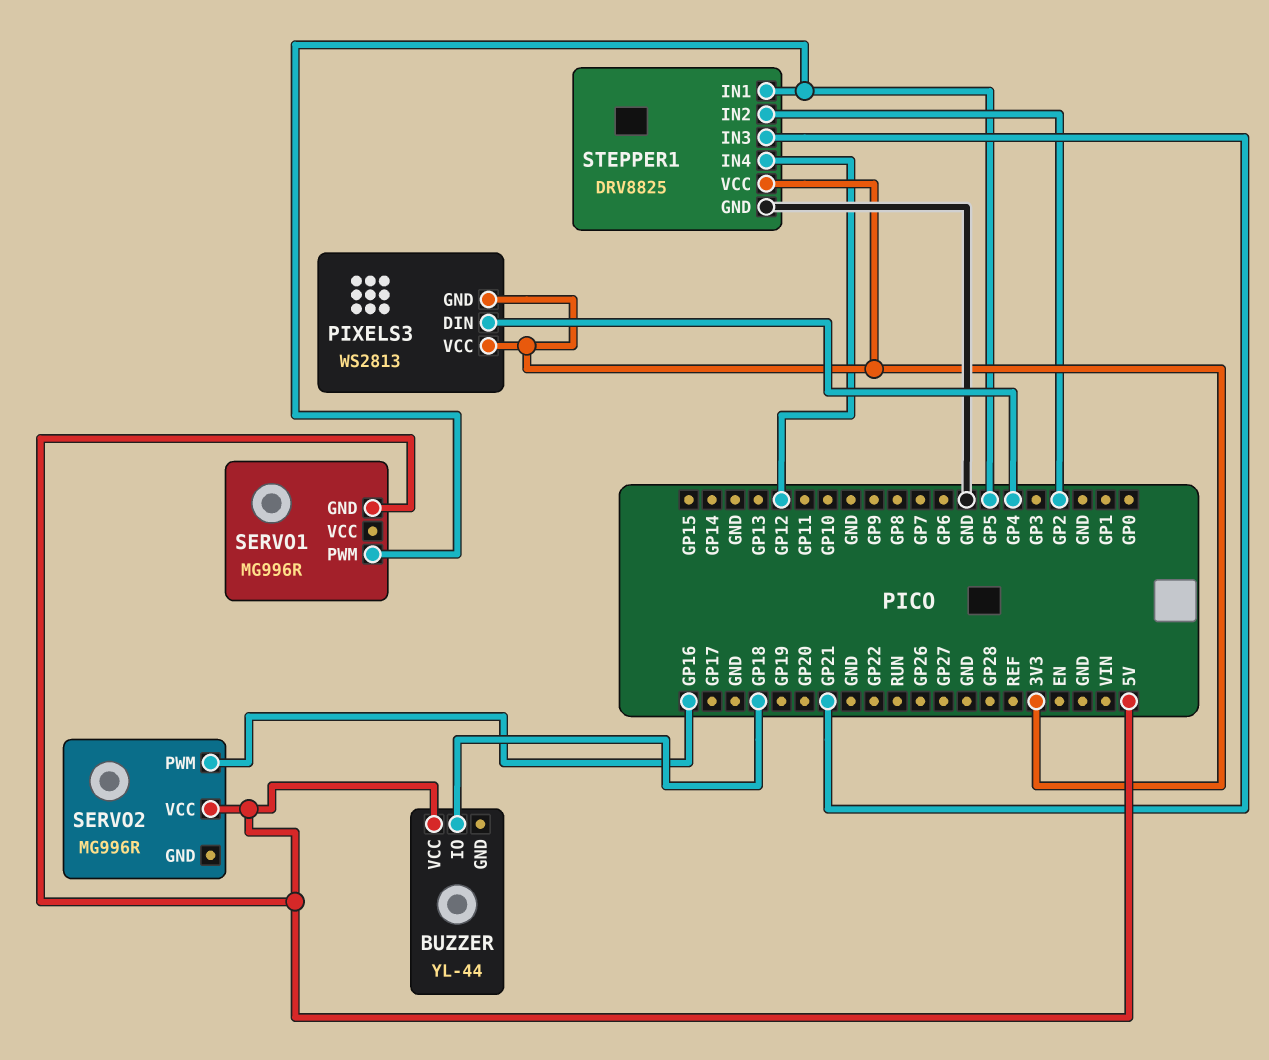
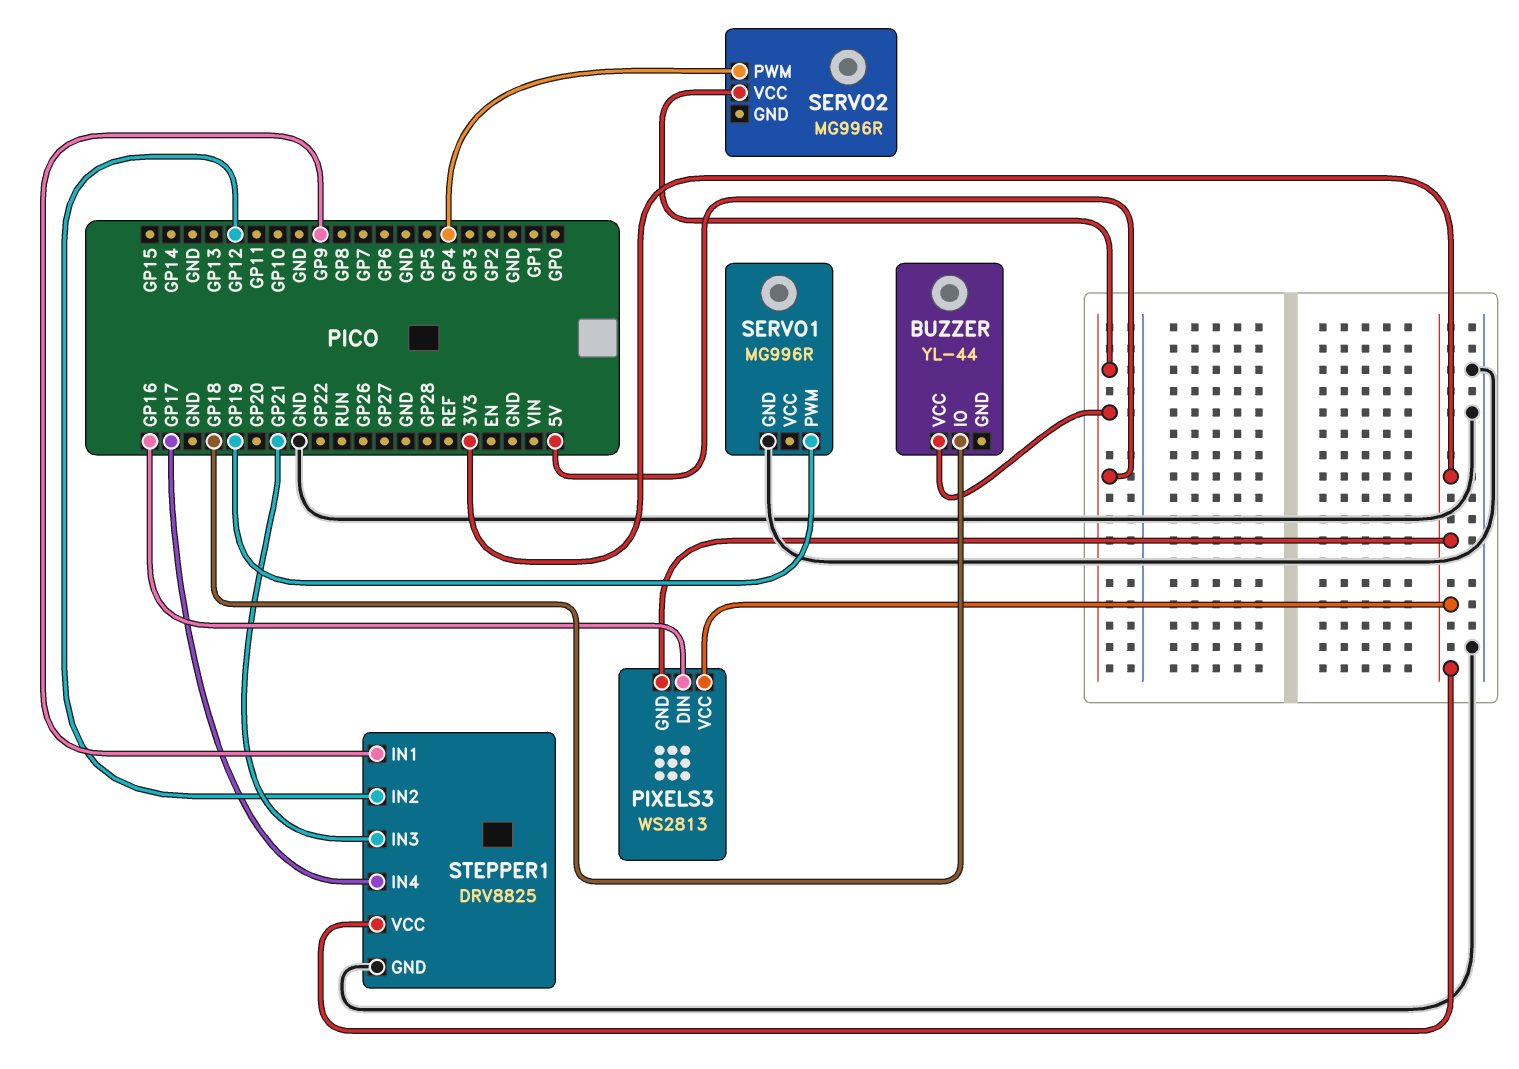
PIXELS3 pin DIN: GP4 -> GP16
SERVO1 pin GND: 5V -> GND
SERVO1 pin PWM: GP5 -> GP19
SERVO2 pin PWM: GP16 -> GP4
STEPPER1 pin IN1: GP5 -> GP9
STEPPER1 pin IN2: GP2 -> GP12
STEPPER1 pin IN4: GP12 -> GP17

